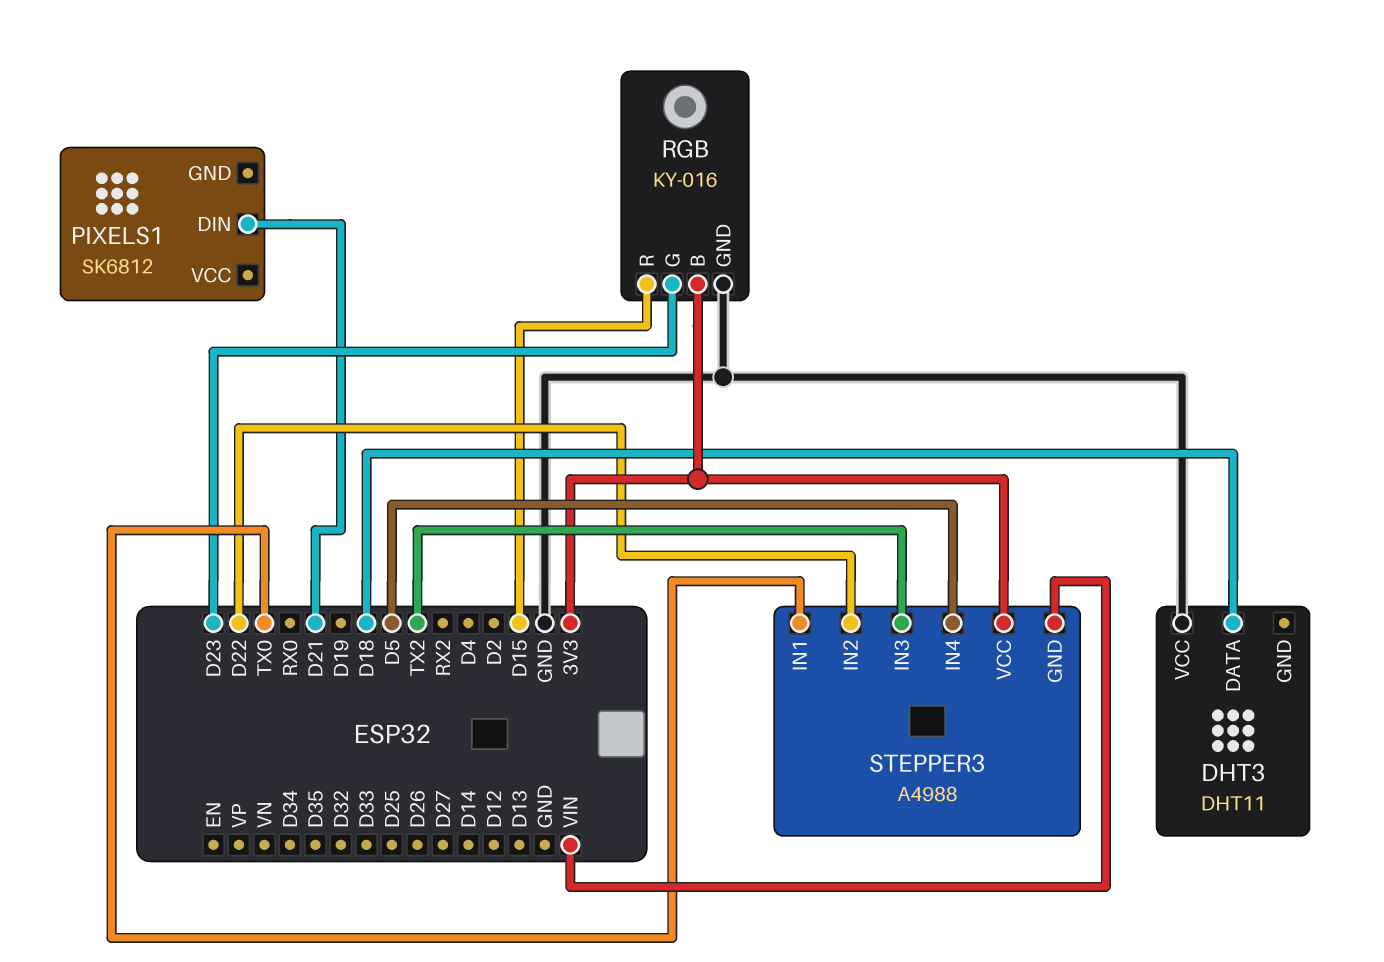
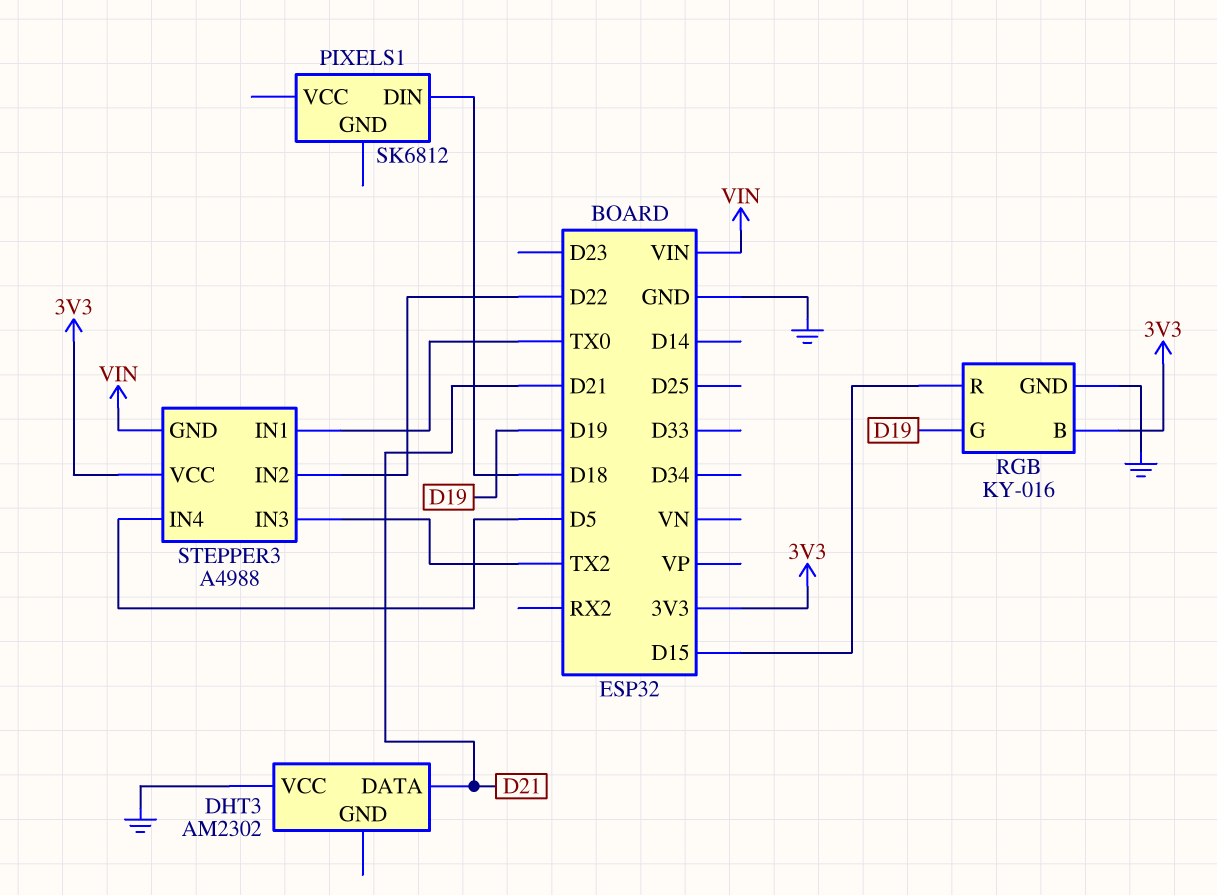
DHT3: DHT11 -> AM2302
DHT3 pin DATA: D18 -> D21
PIXELS1 pin DIN: D21 -> D18
RGB pin G: D23 -> D19

